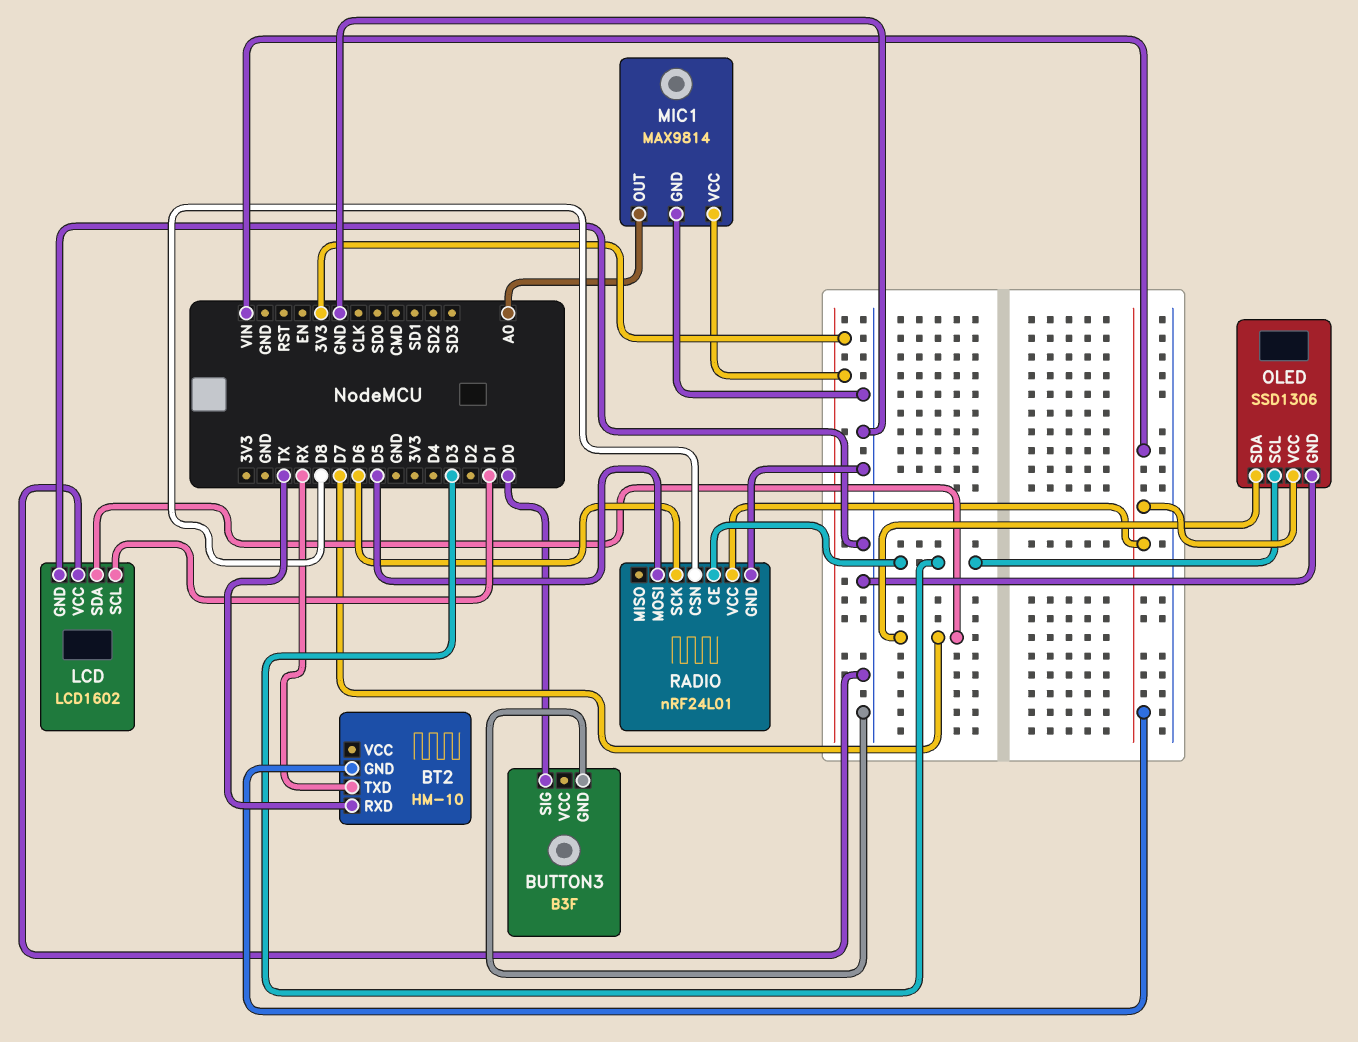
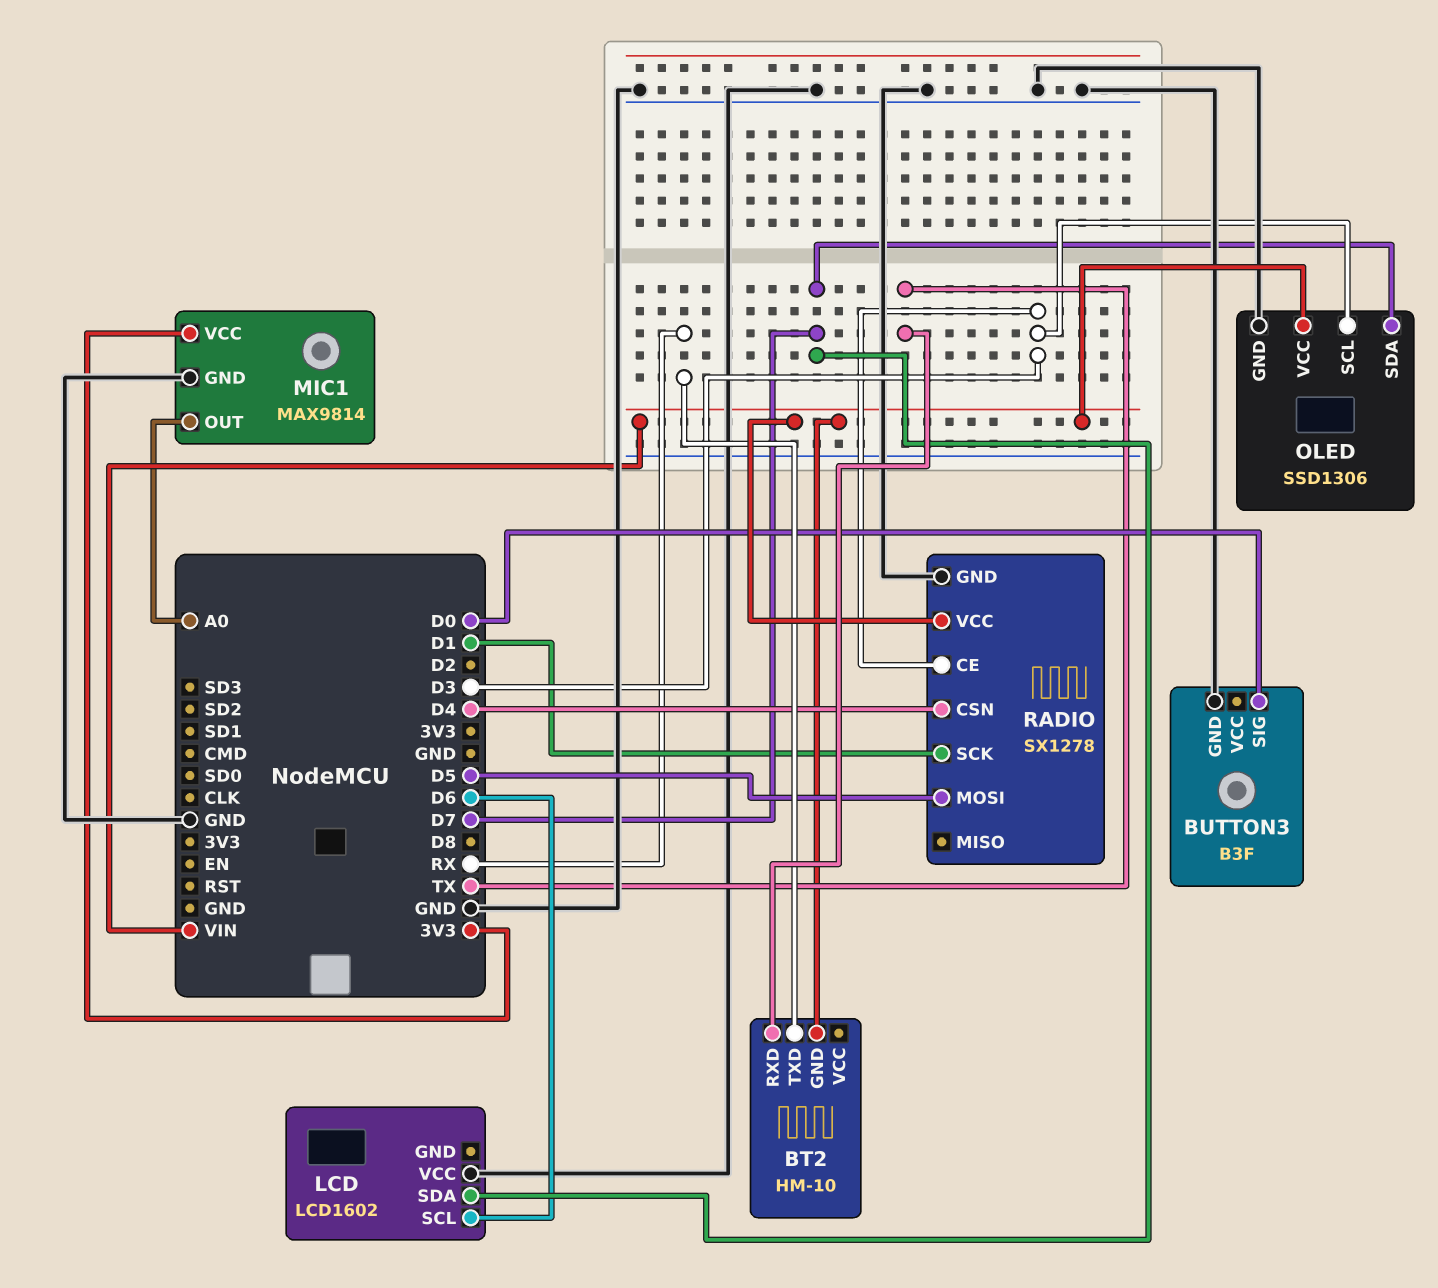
LCD pin GND: GND -> none
LCD pin SCL: D1 -> D6
RADIO: nRF24L01 -> SX1278
RADIO pin CSN: D8 -> D4
RADIO pin SCK: D6 -> D1

